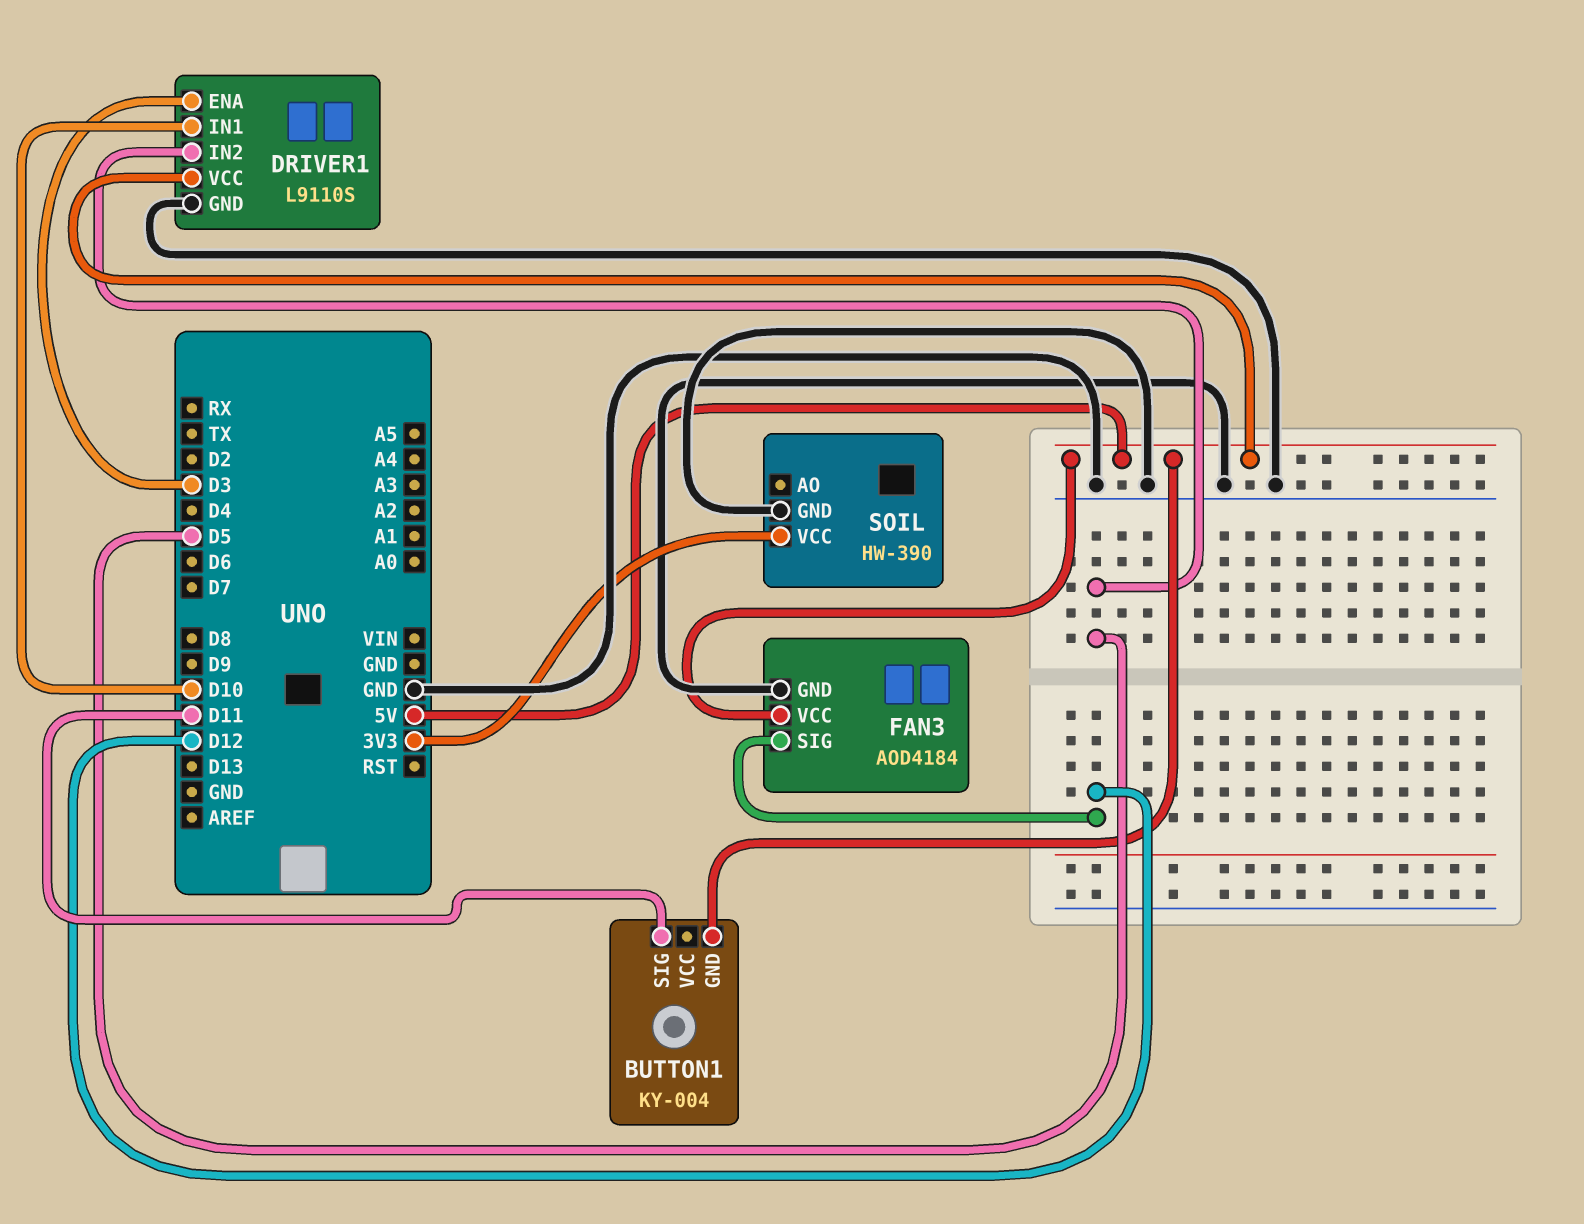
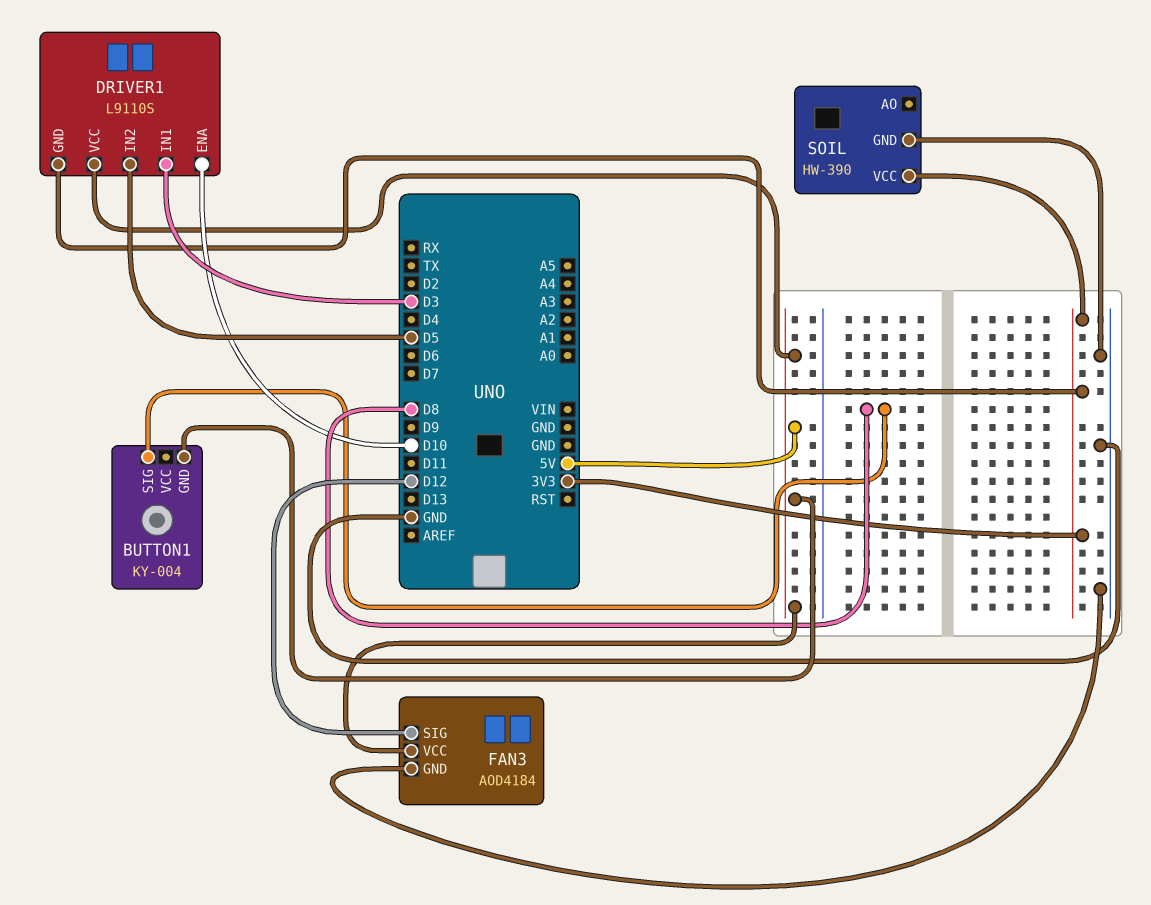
BUTTON1 pin SIG: D11 -> D8
DRIVER1 pin ENA: D3 -> D10
DRIVER1 pin GND: GND -> 3V3
DRIVER1 pin IN1: D10 -> D3

